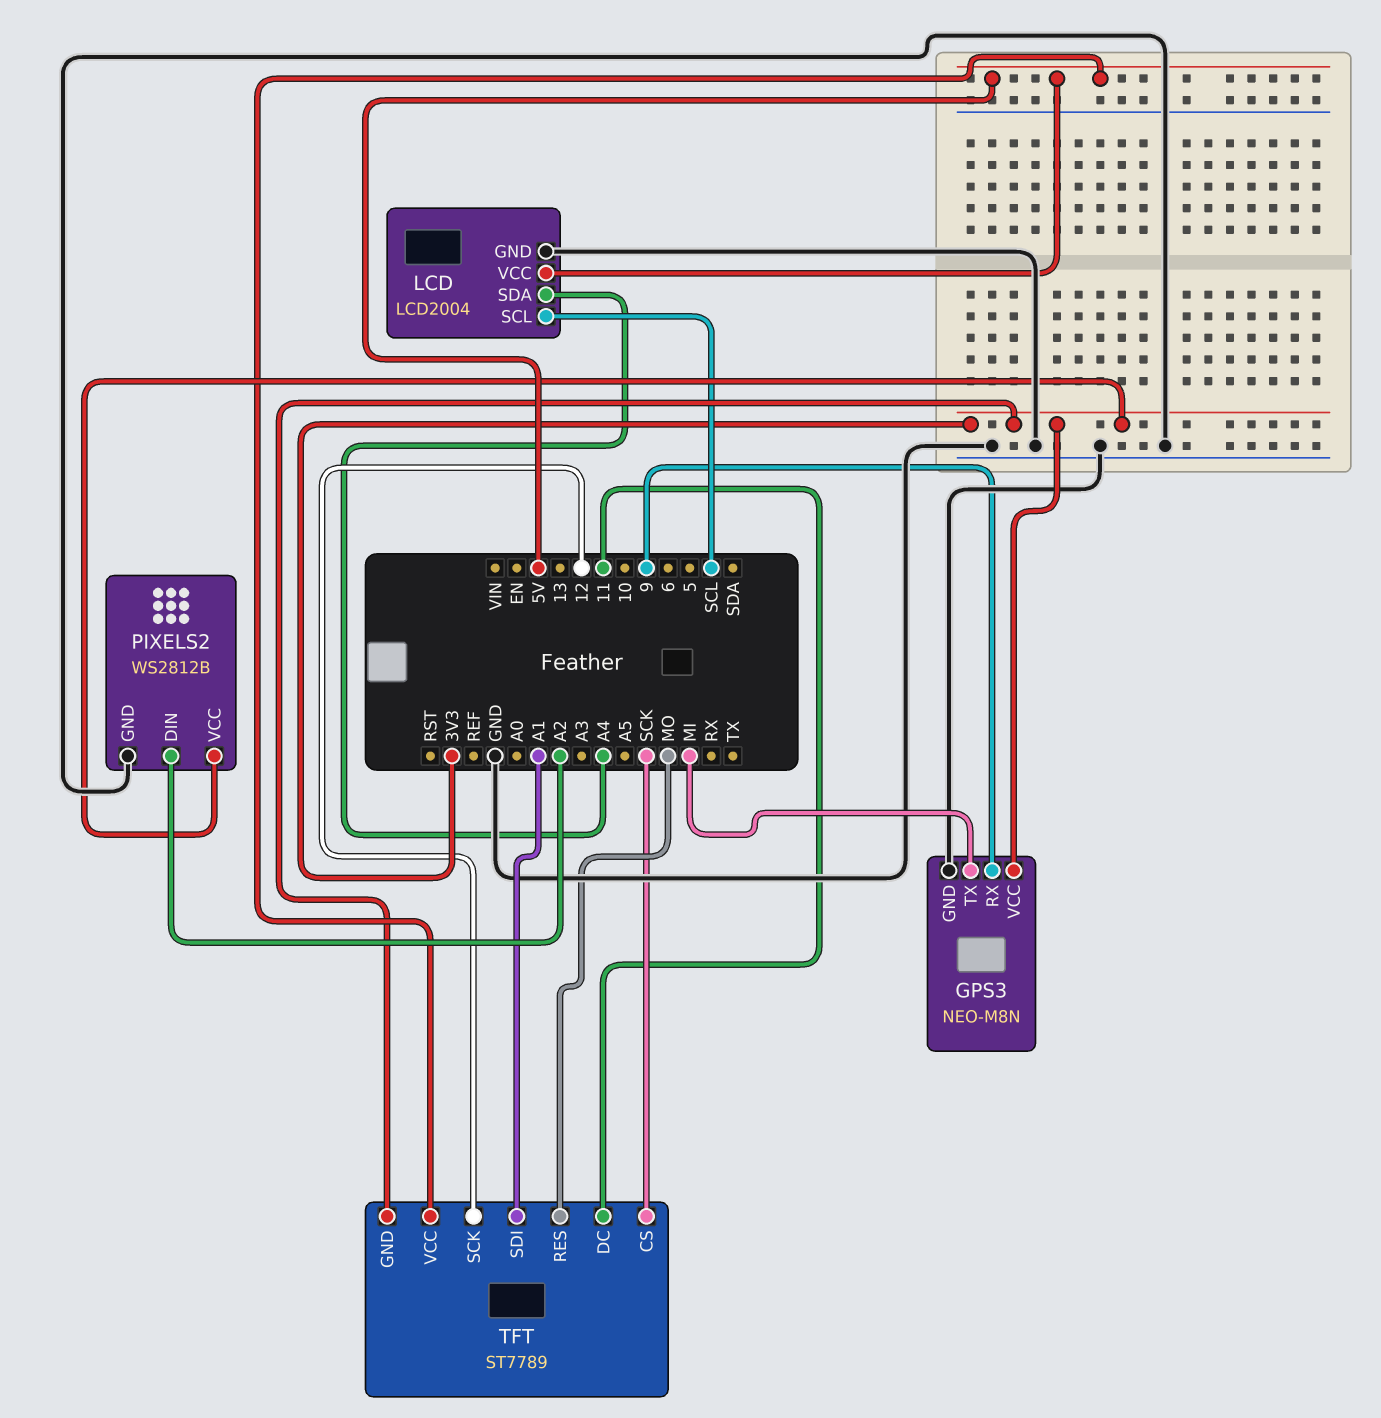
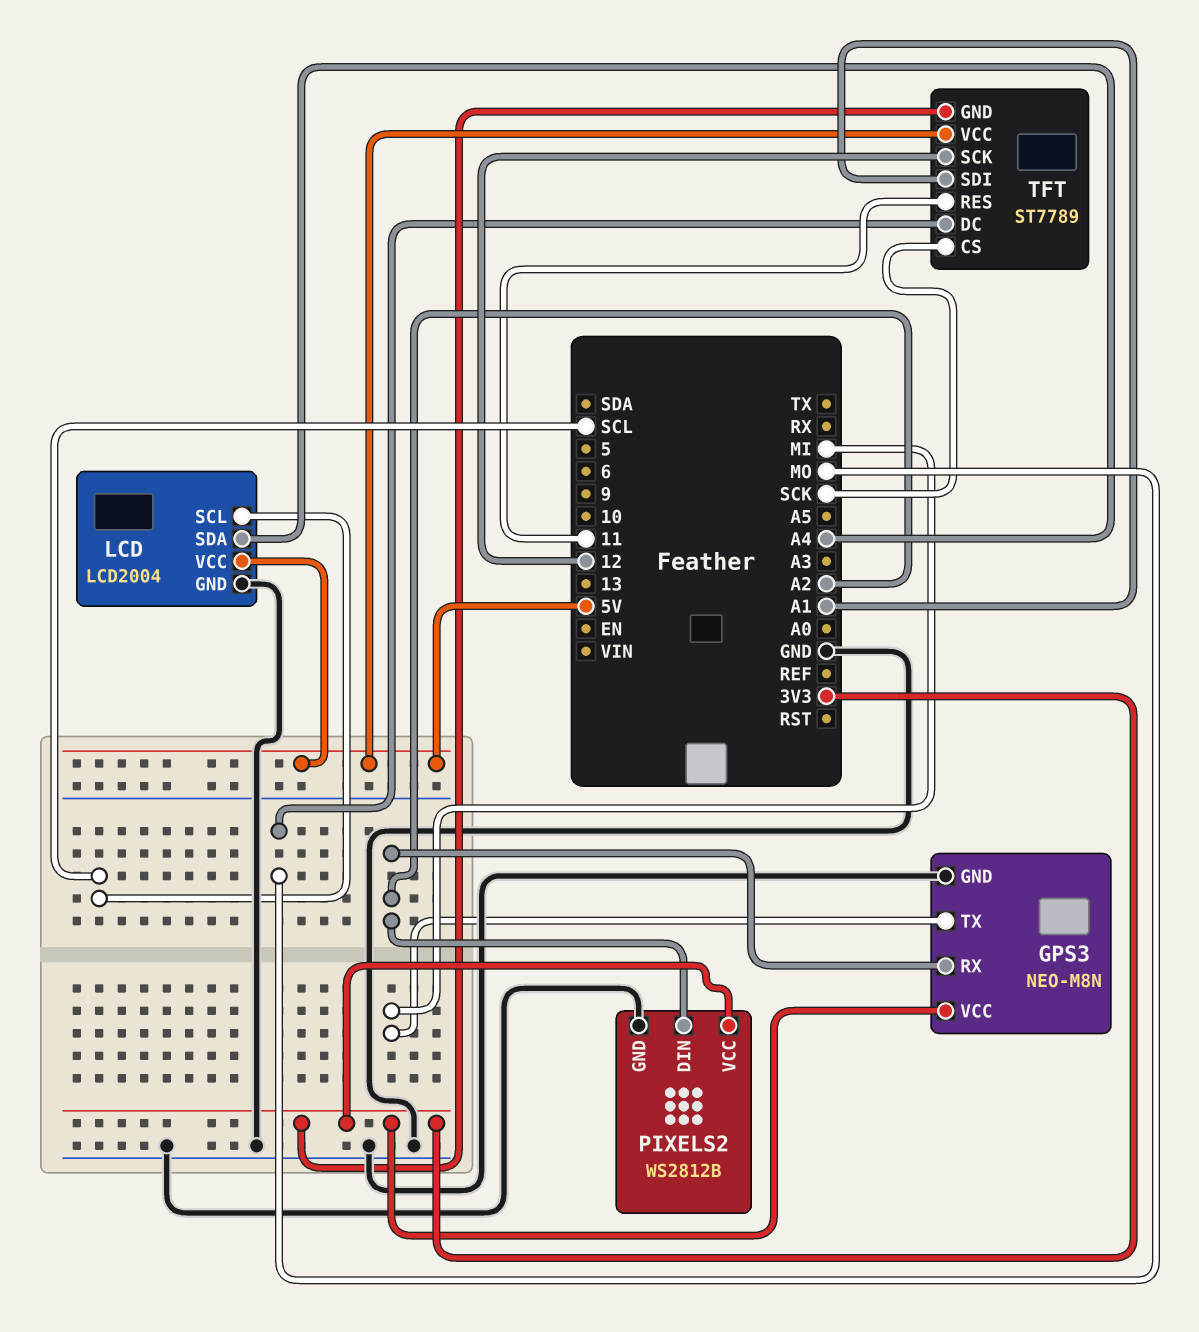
GPS3 pin RX: 9 -> A2
TFT pin DC: 11 -> MO
TFT pin RES: MO -> 11

